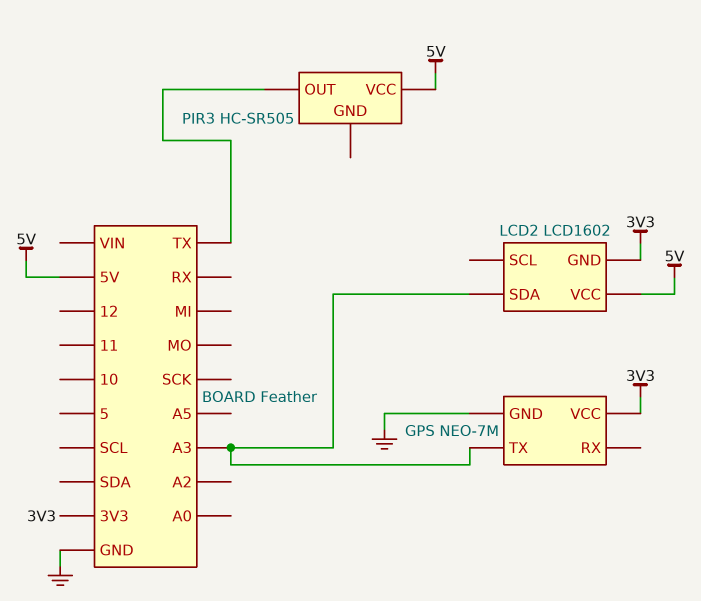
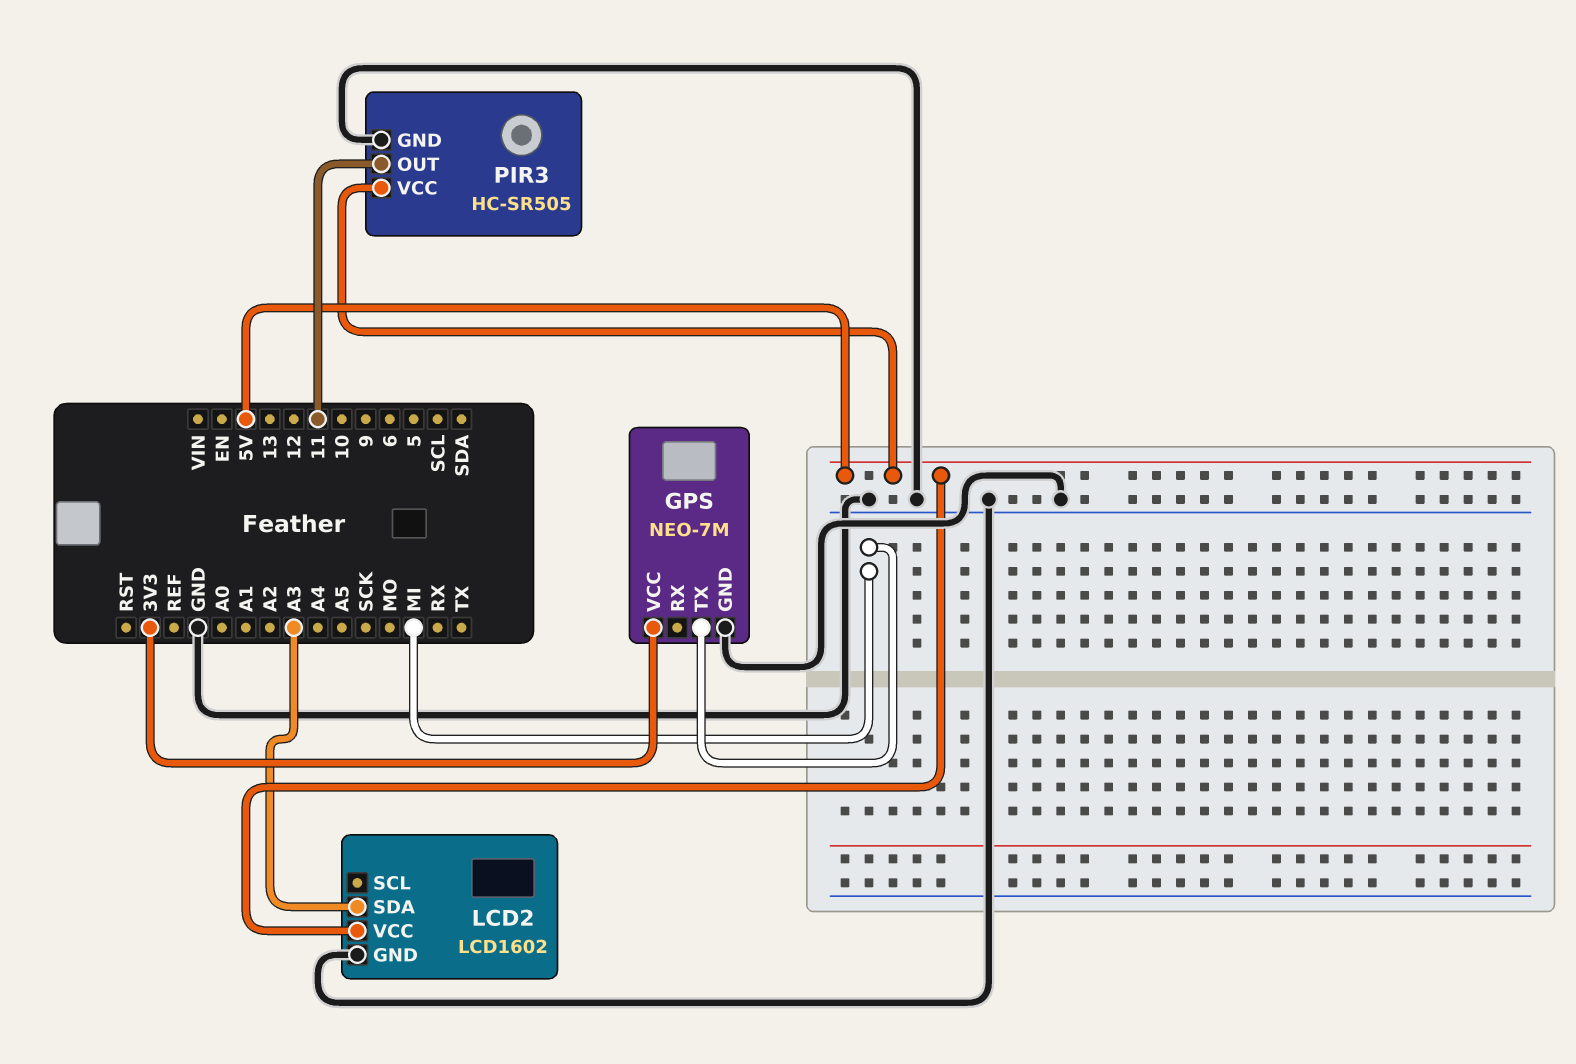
GPS pin TX: A3 -> MI
LCD2 pin GND: 3V3 -> GND
PIR3 pin GND: none -> GND
PIR3 pin OUT: TX -> 11

